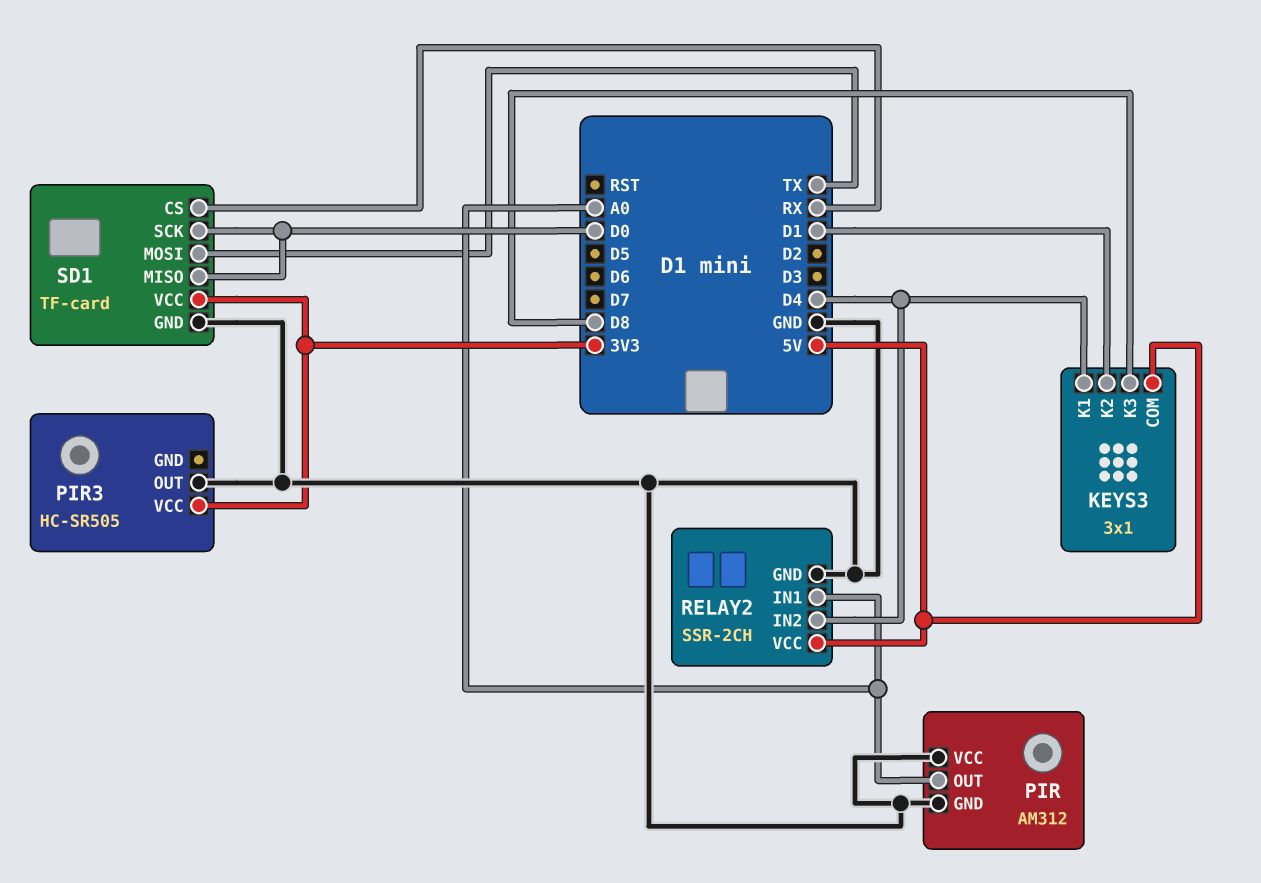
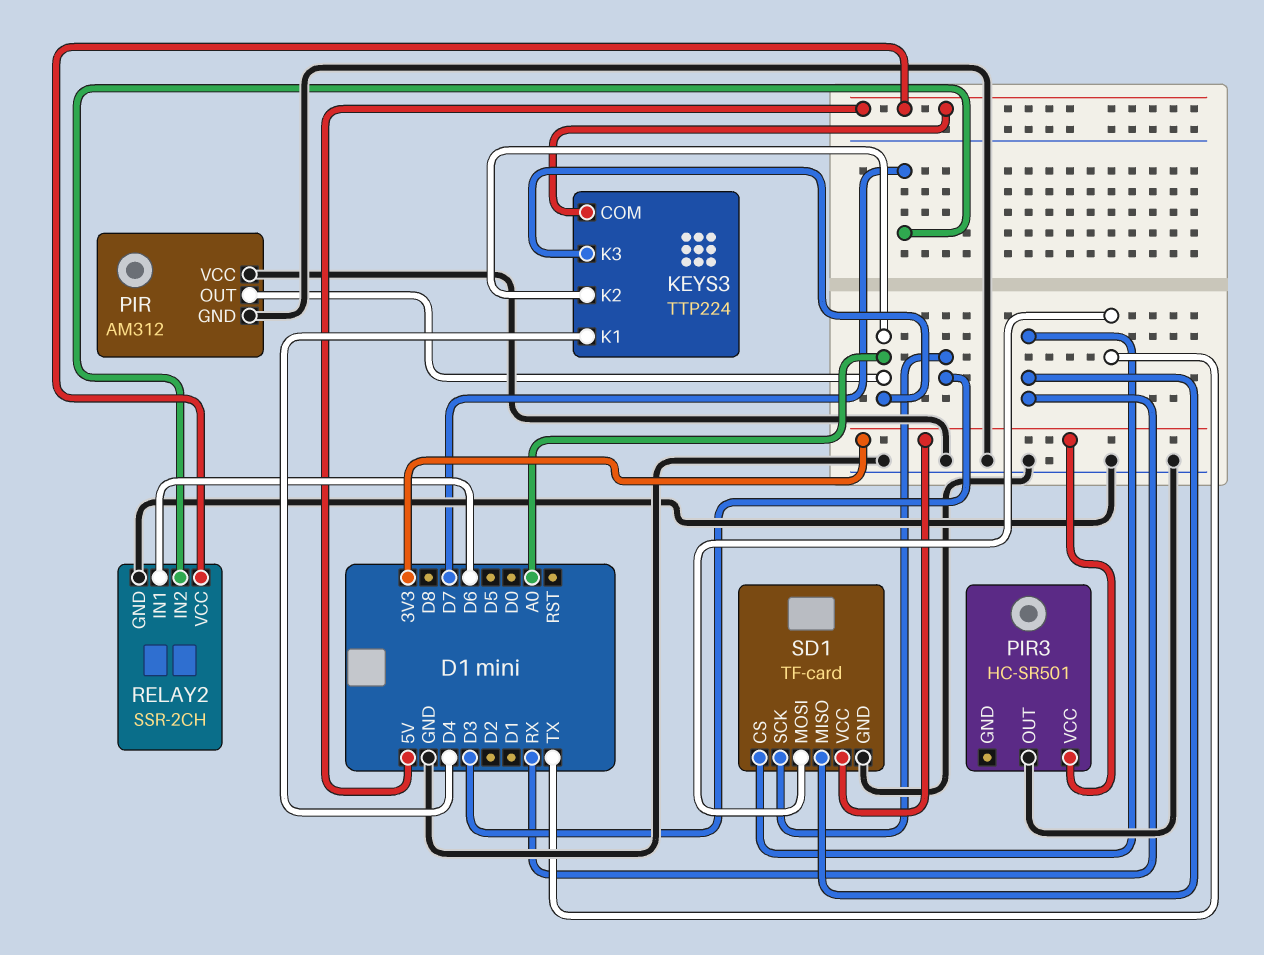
KEYS3: 3x1 -> TTP224
KEYS3 pin K2: D1 -> A0
KEYS3 pin K3: D8 -> A0
PIR3: HC-SR505 -> HC-SR501
RELAY2 pin IN1: A0 -> D6
RELAY2 pin IN2: D4 -> D7
SD1 pin MISO: D0 -> RX
SD1 pin SCK: D0 -> D3

